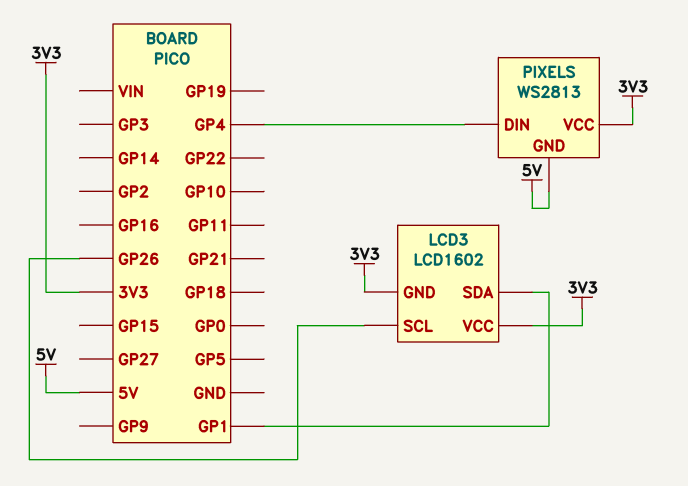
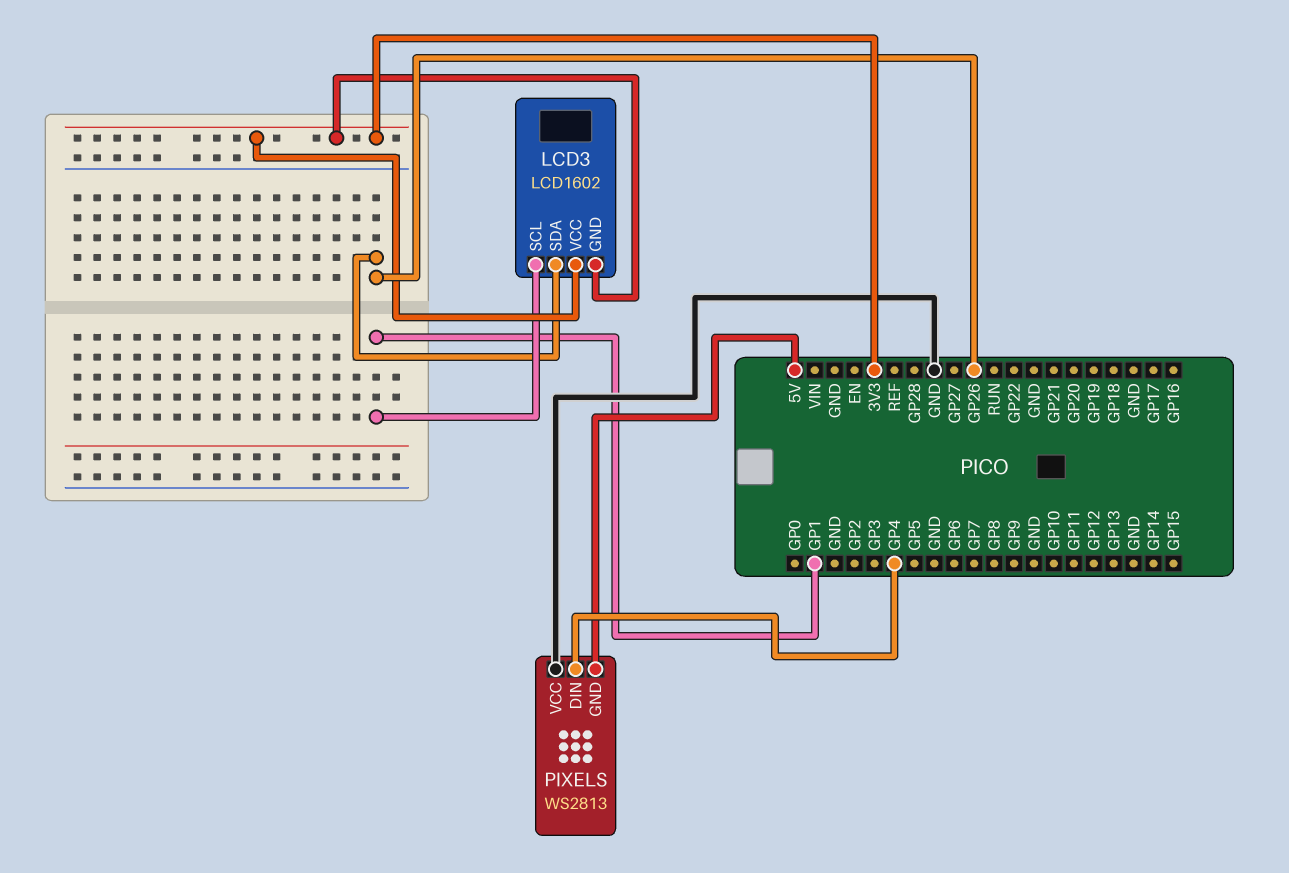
LCD3 pin SCL: GP26 -> GP1
LCD3 pin SDA: GP1 -> GP26
PIXELS pin VCC: 3V3 -> GND

